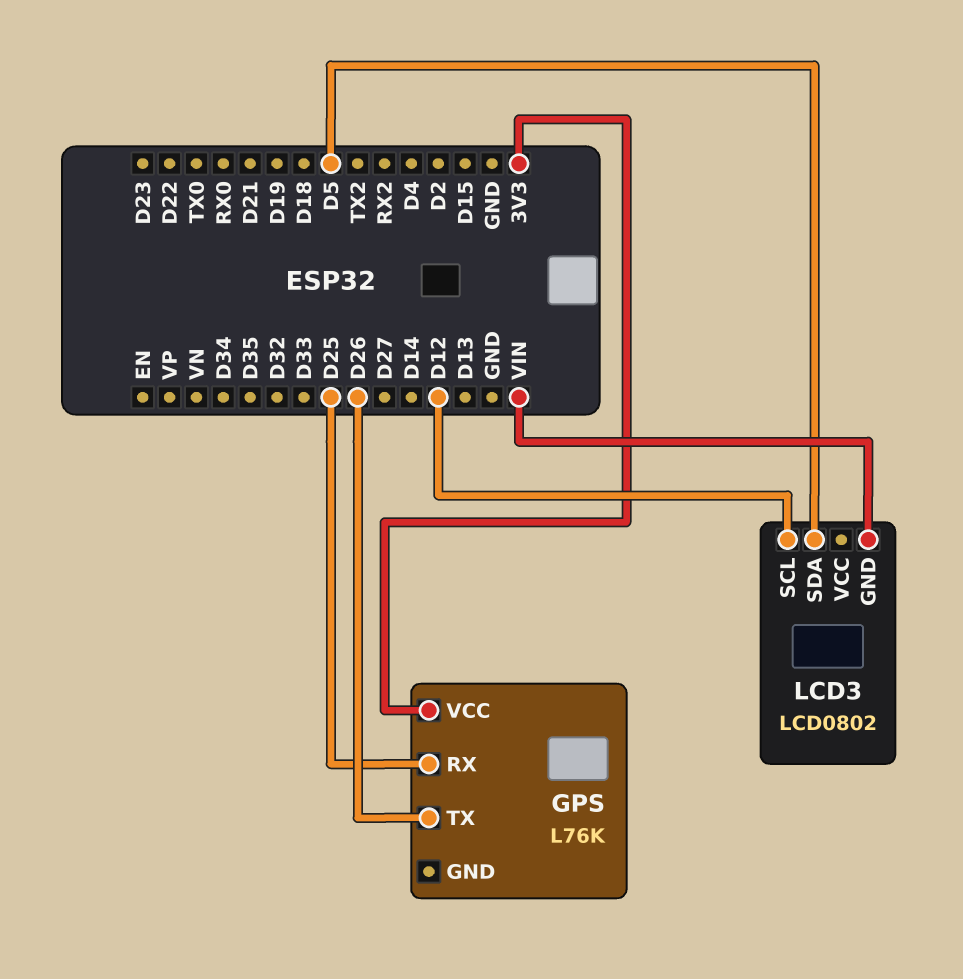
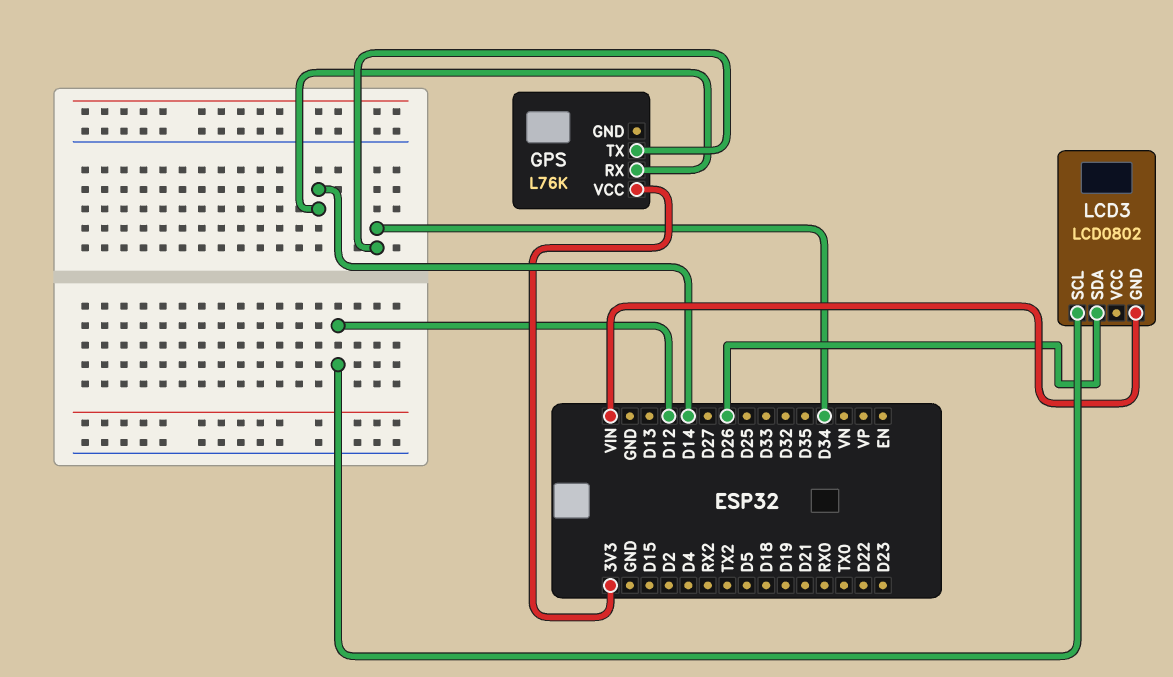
GPS pin RX: D25 -> D14
GPS pin TX: D26 -> D34
LCD3 pin SDA: D5 -> D26

